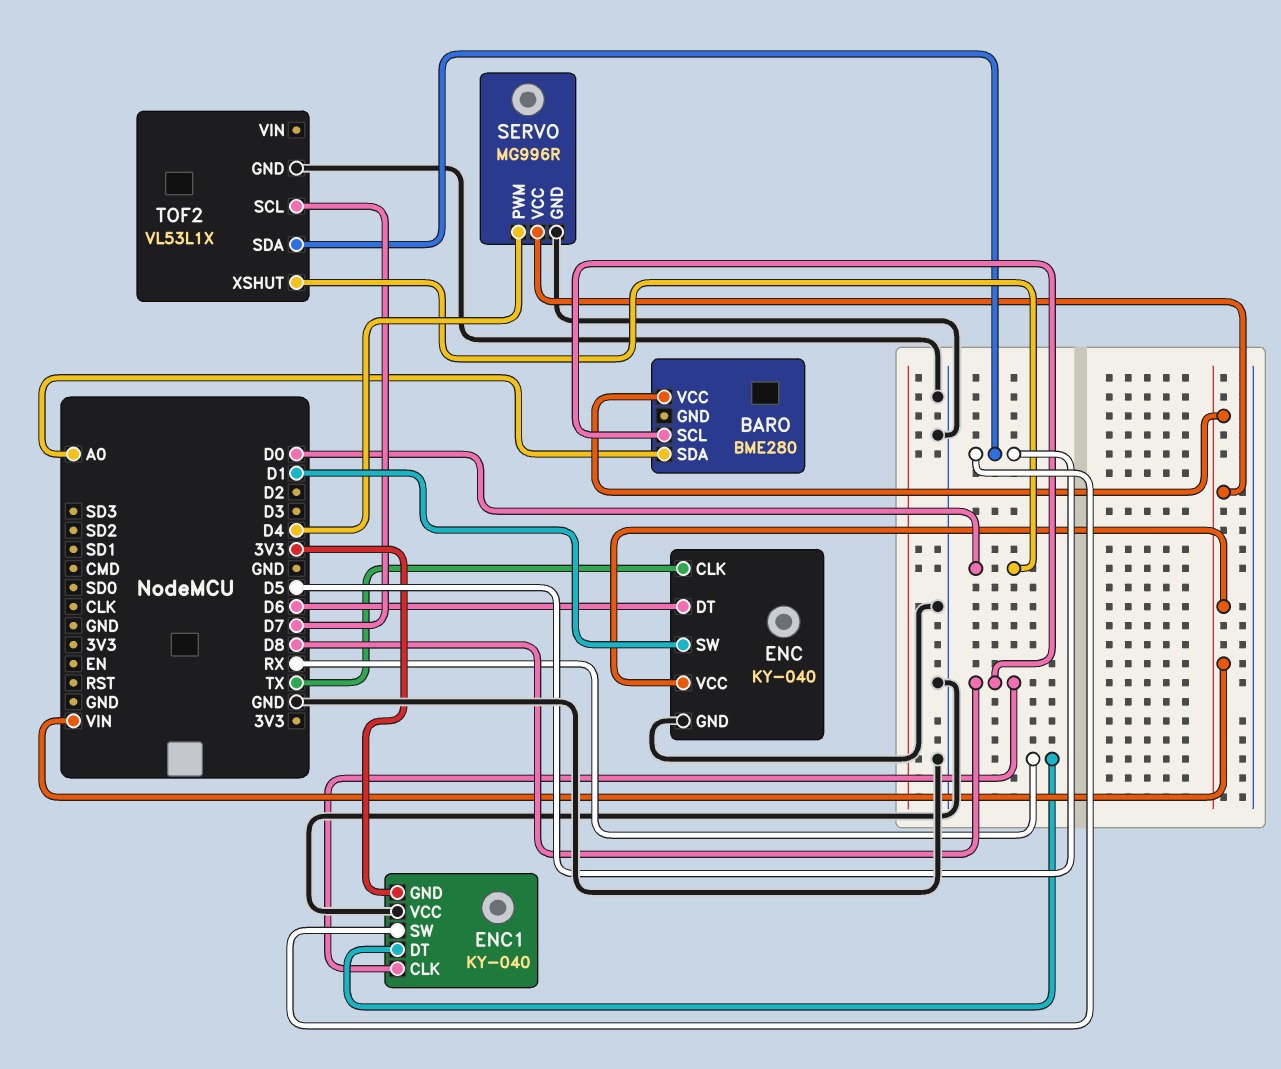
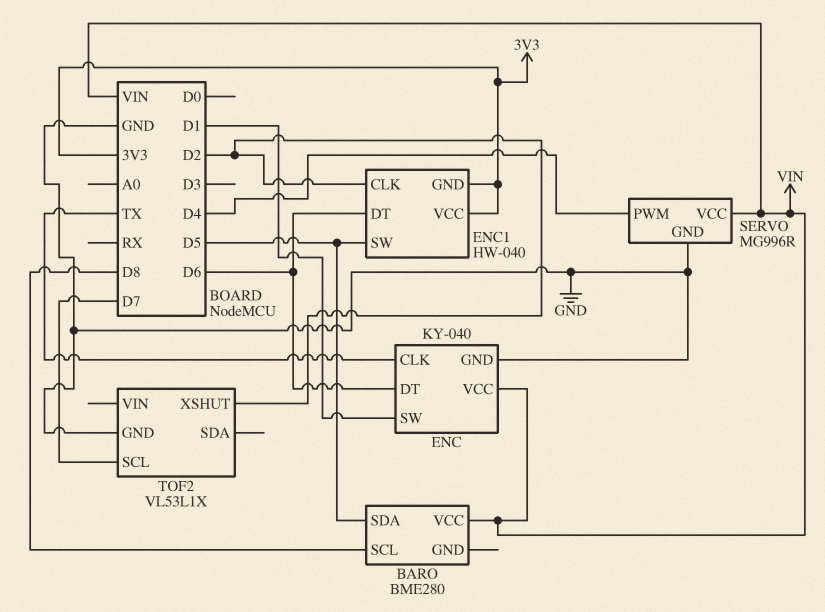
BARO pin SDA: A0 -> D5
ENC1: KY-040 -> HW-040
ENC1 pin CLK: D8 -> D2
ENC1 pin DT: RX -> D6
ENC1 pin VCC: GND -> 3V3
TOF2 pin SDA: D5 -> none
TOF2 pin XSHUT: D0 -> D2

